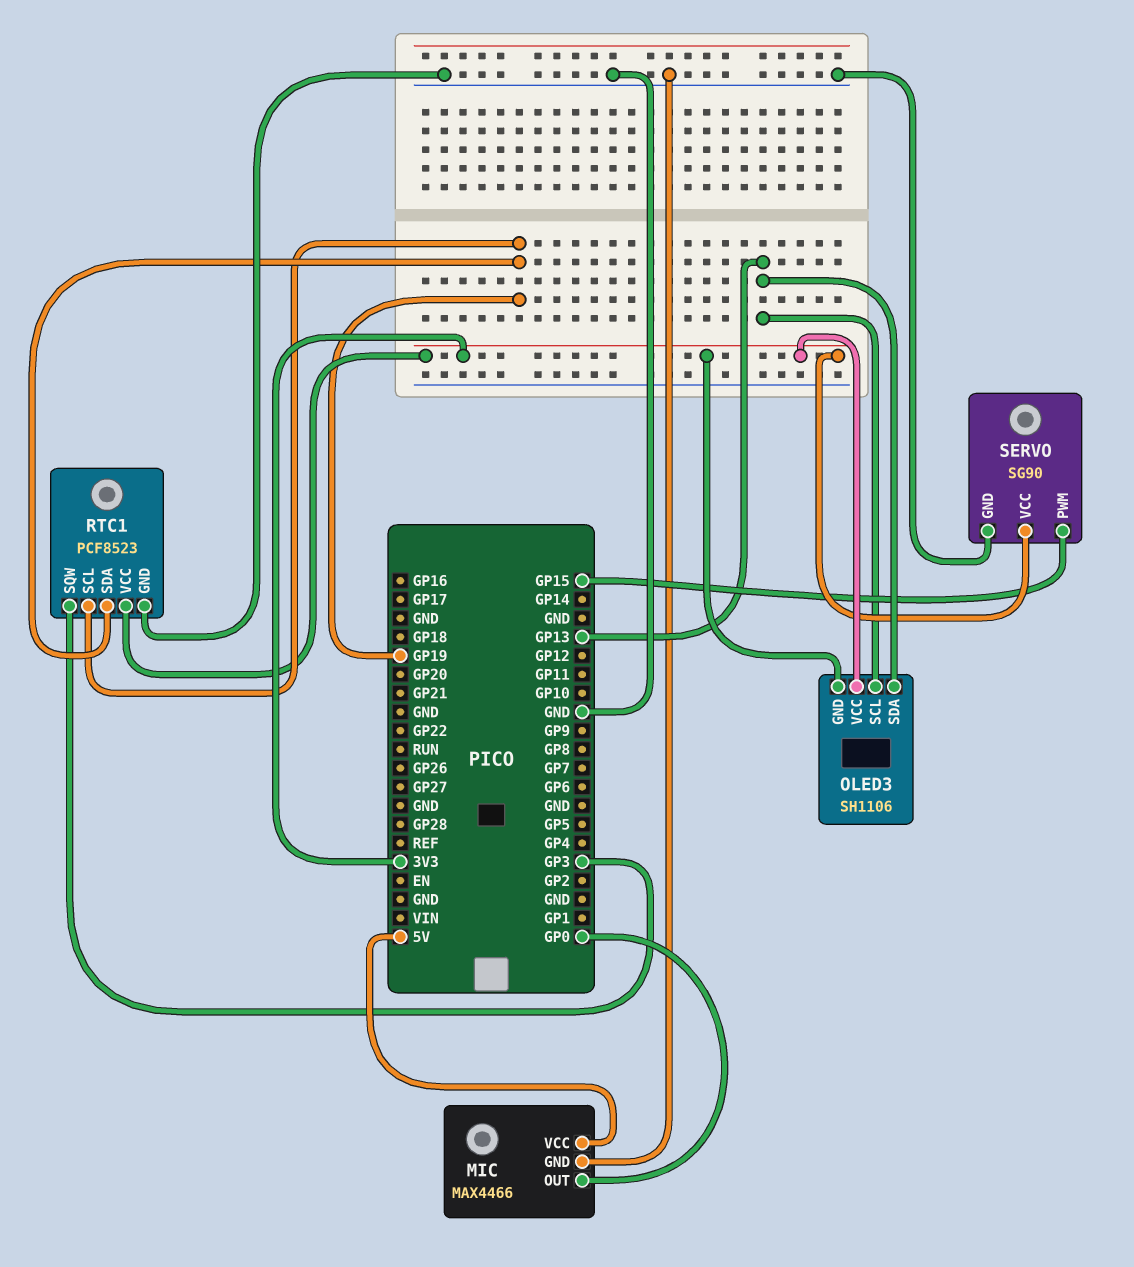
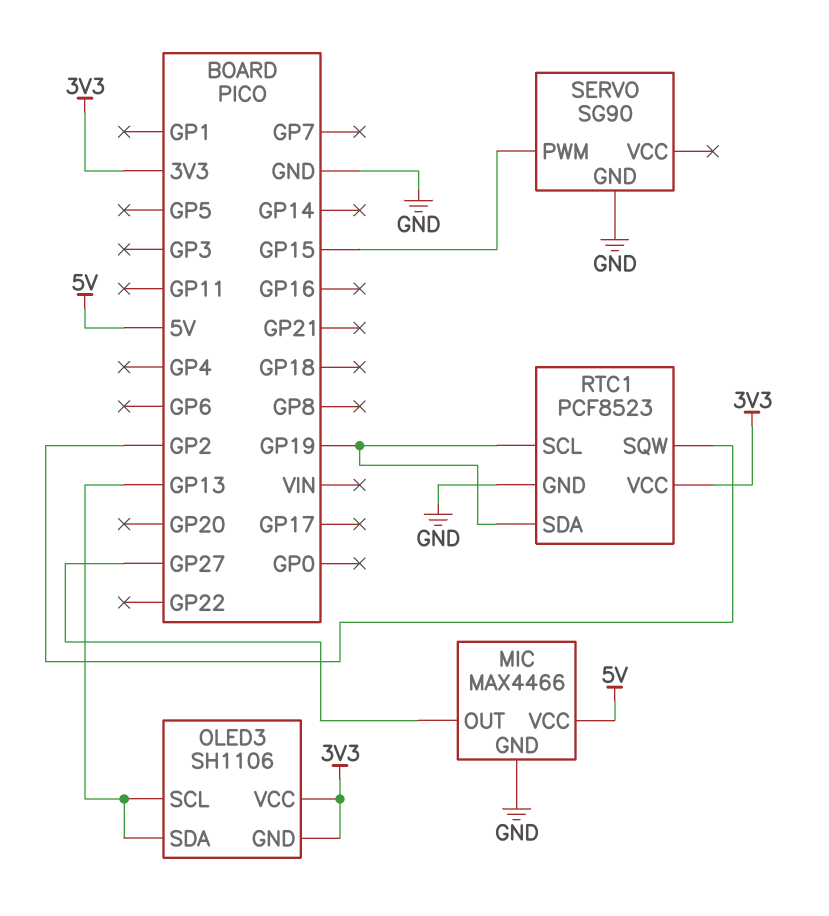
MIC pin OUT: GP0 -> GP27
RTC1 pin SQW: GP3 -> GP2
SERVO pin VCC: 3V3 -> none

